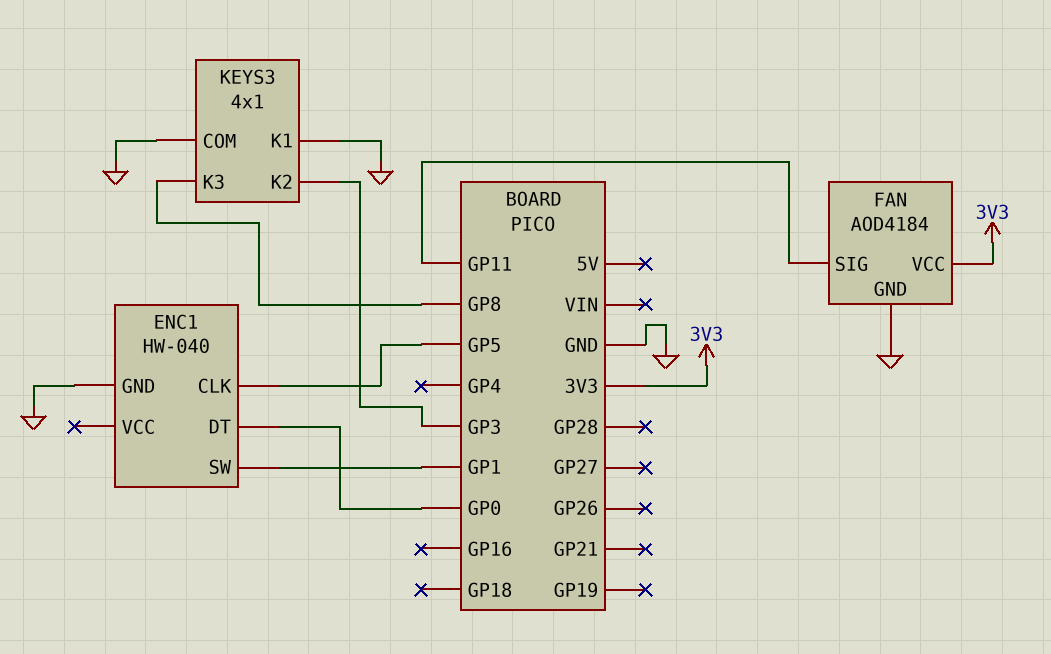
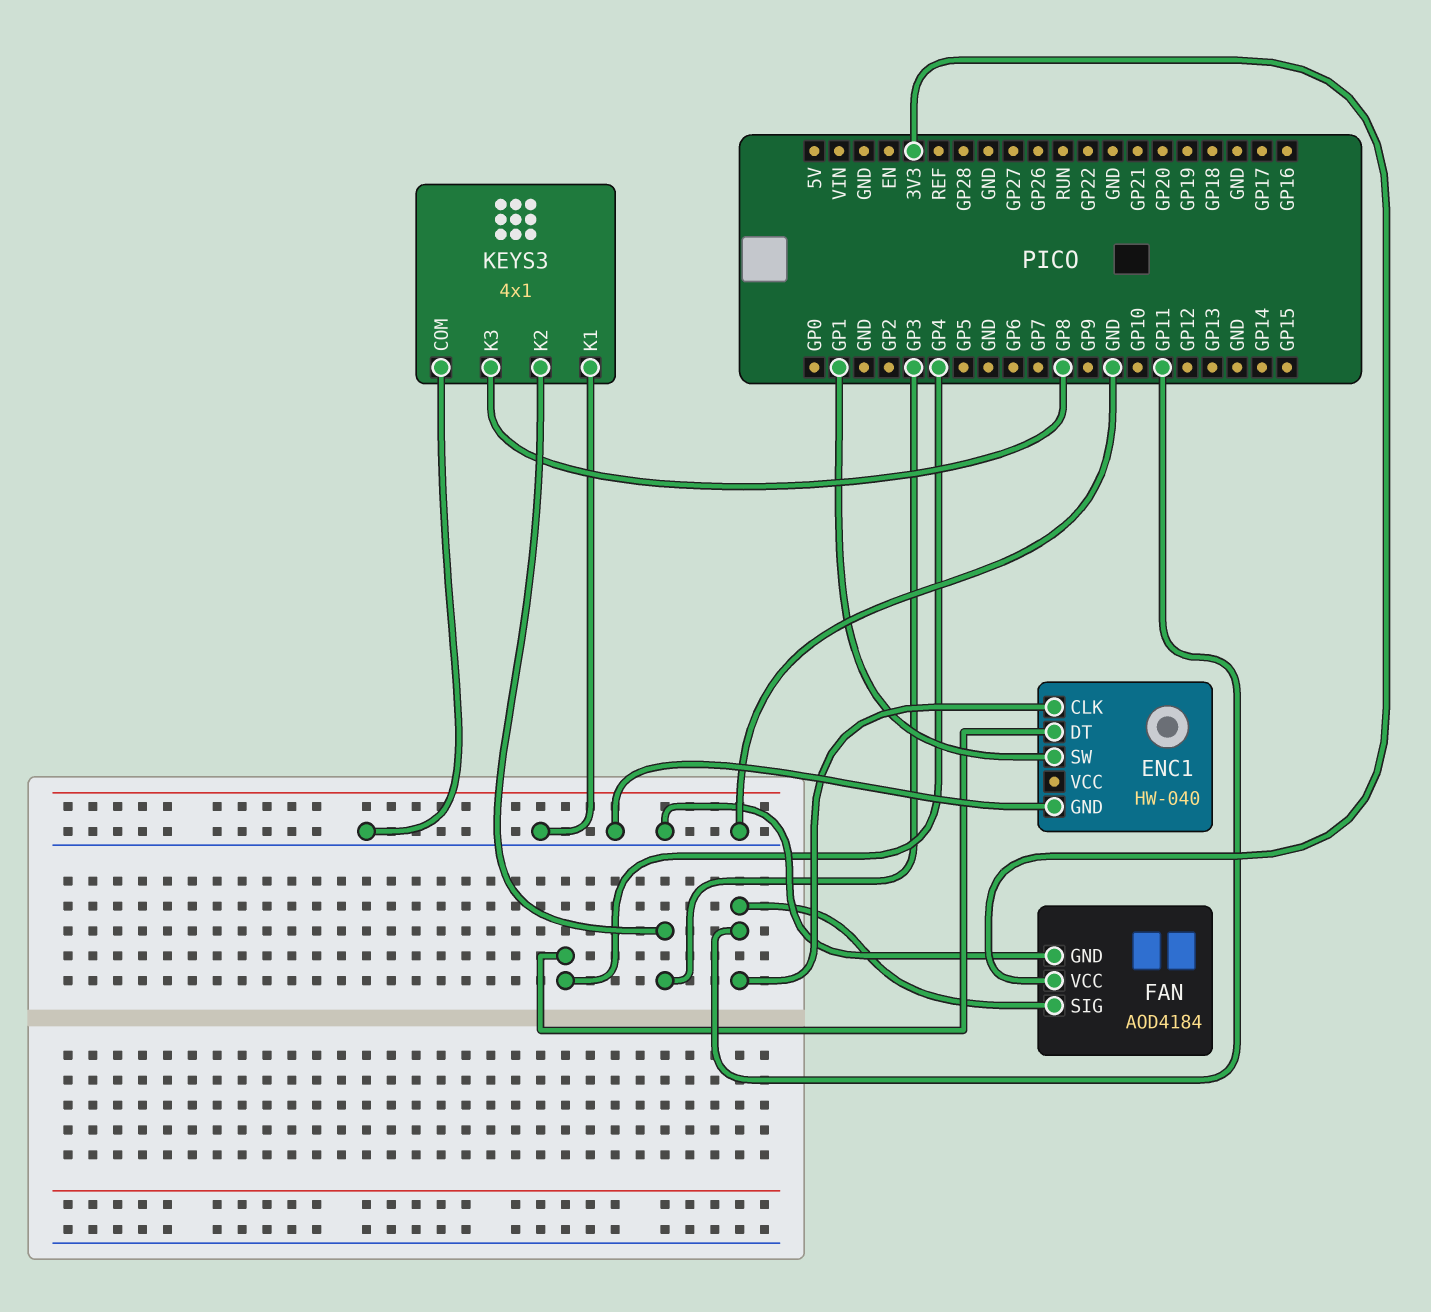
ENC1 pin CLK: GP5 -> GP11
ENC1 pin DT: GP0 -> GP4

